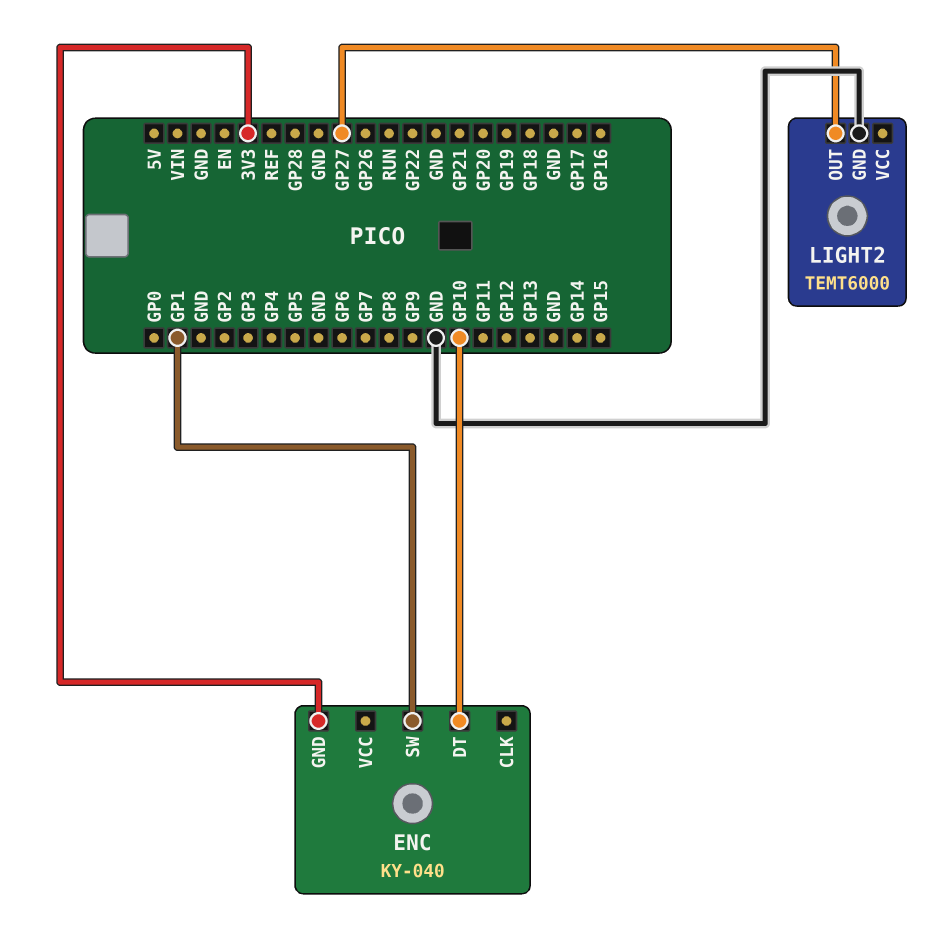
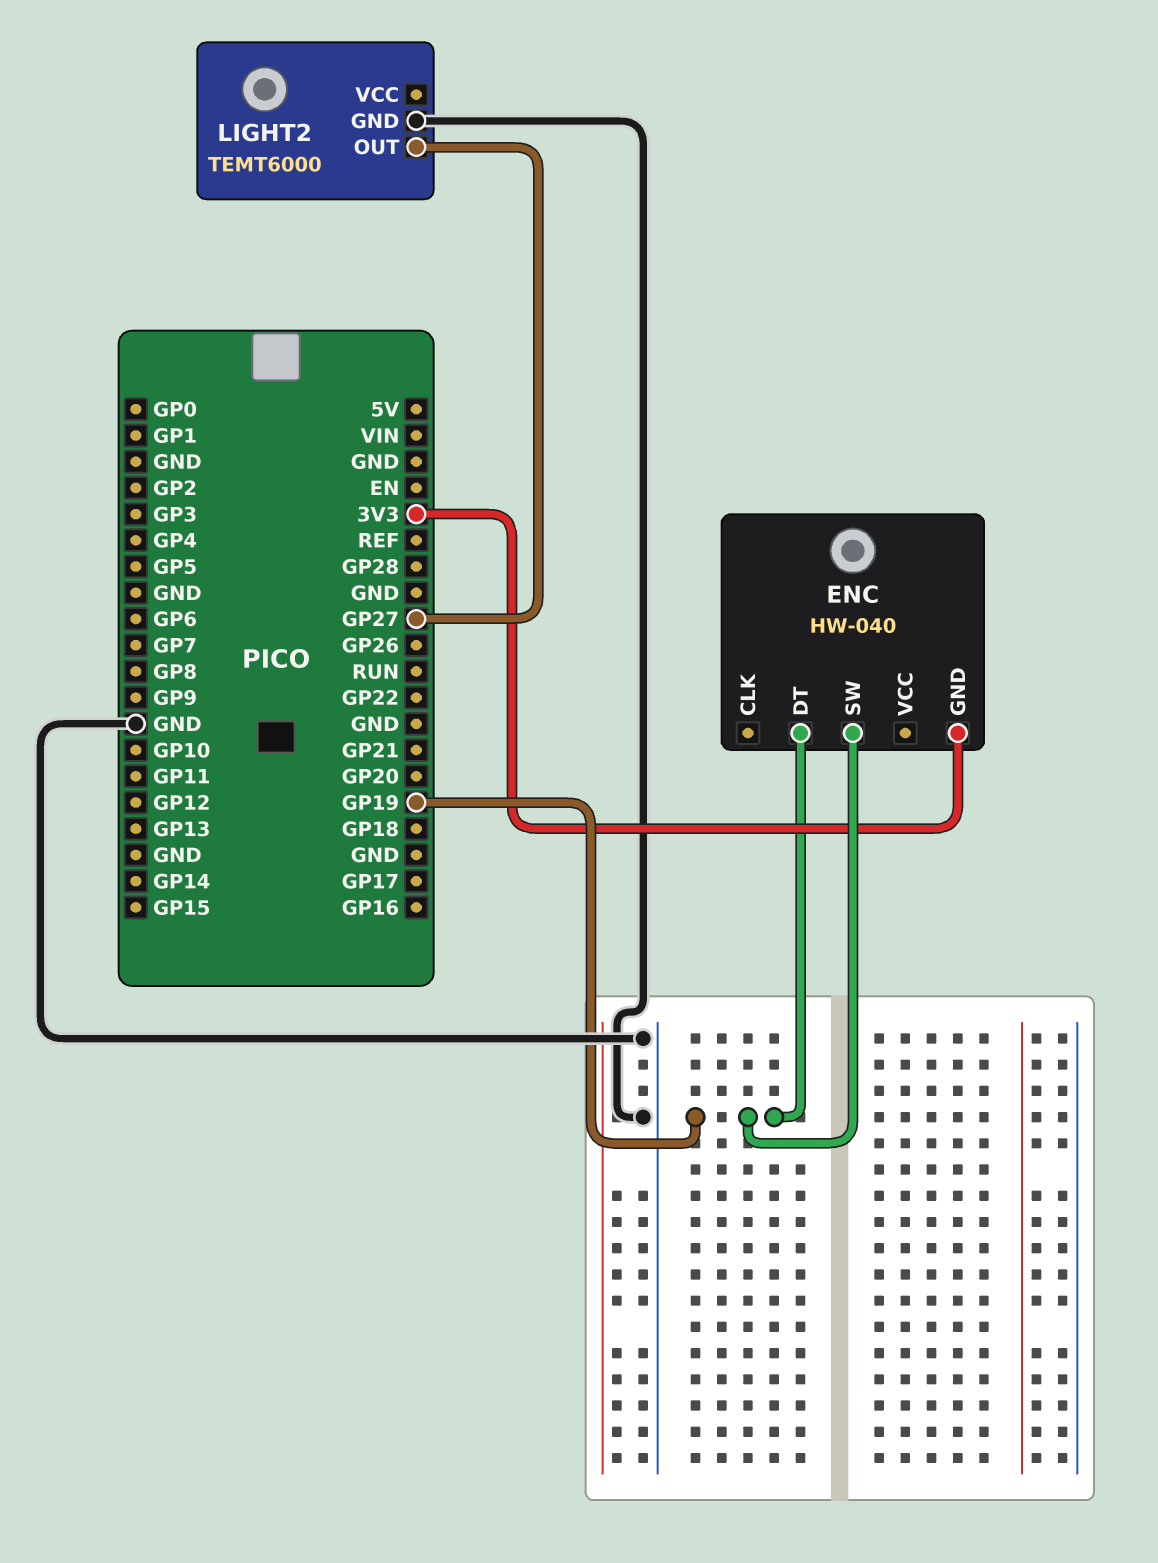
ENC: KY-040 -> HW-040
ENC pin DT: GP10 -> GP19
ENC pin SW: GP1 -> GP19

